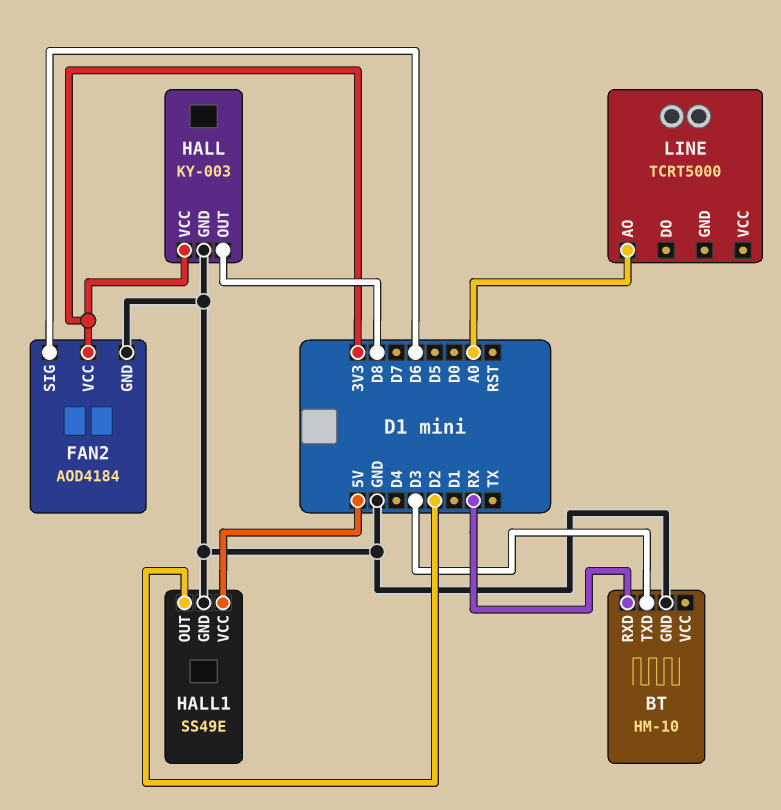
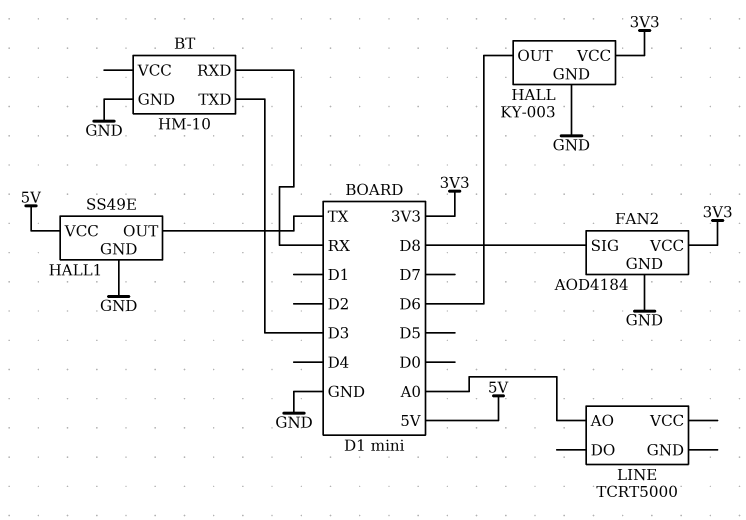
FAN2 pin SIG: D6 -> D8
HALL pin OUT: D8 -> D6
HALL1 pin OUT: D2 -> TX

